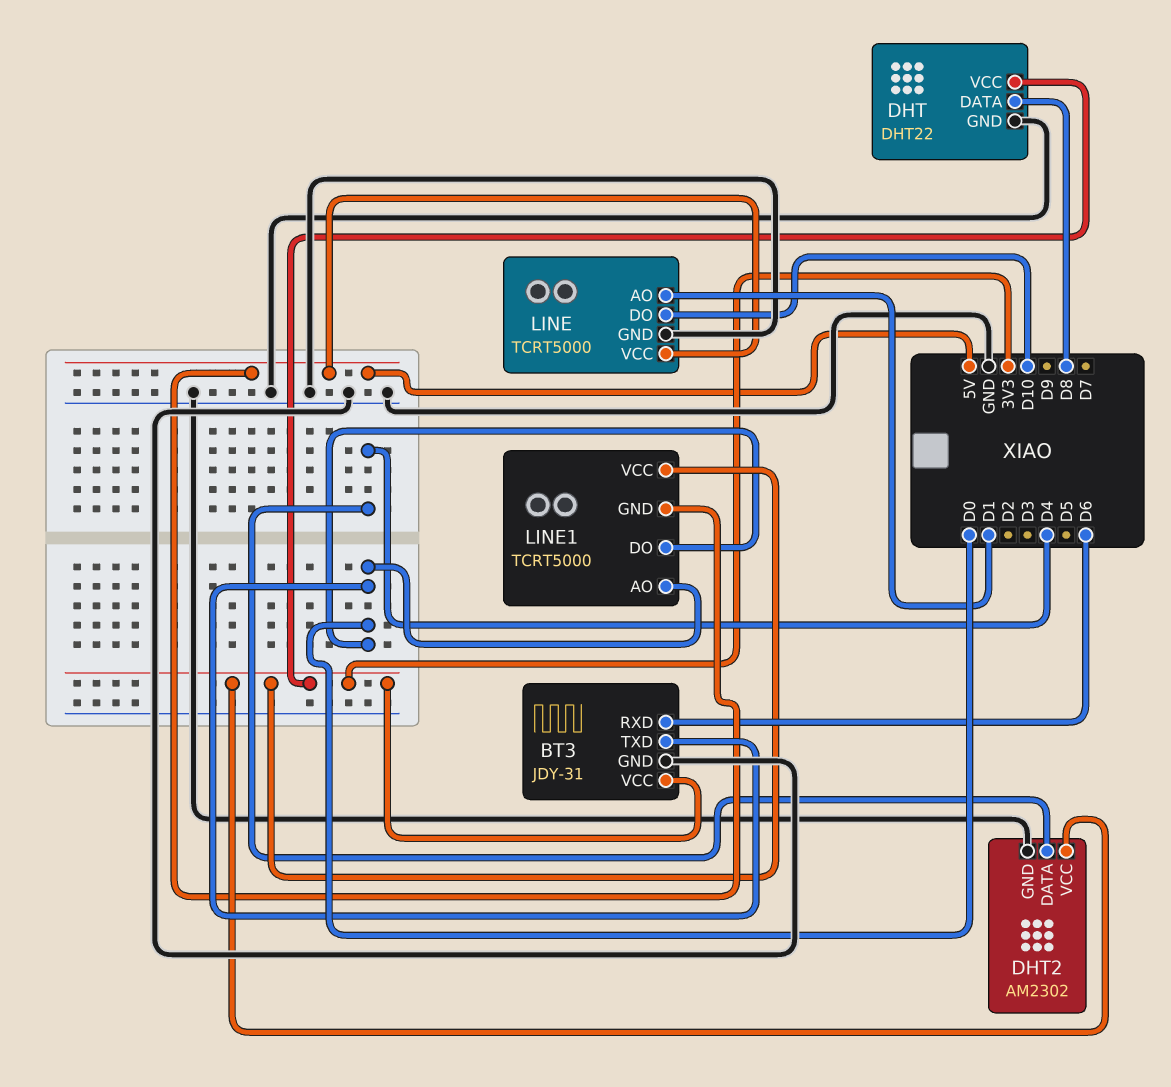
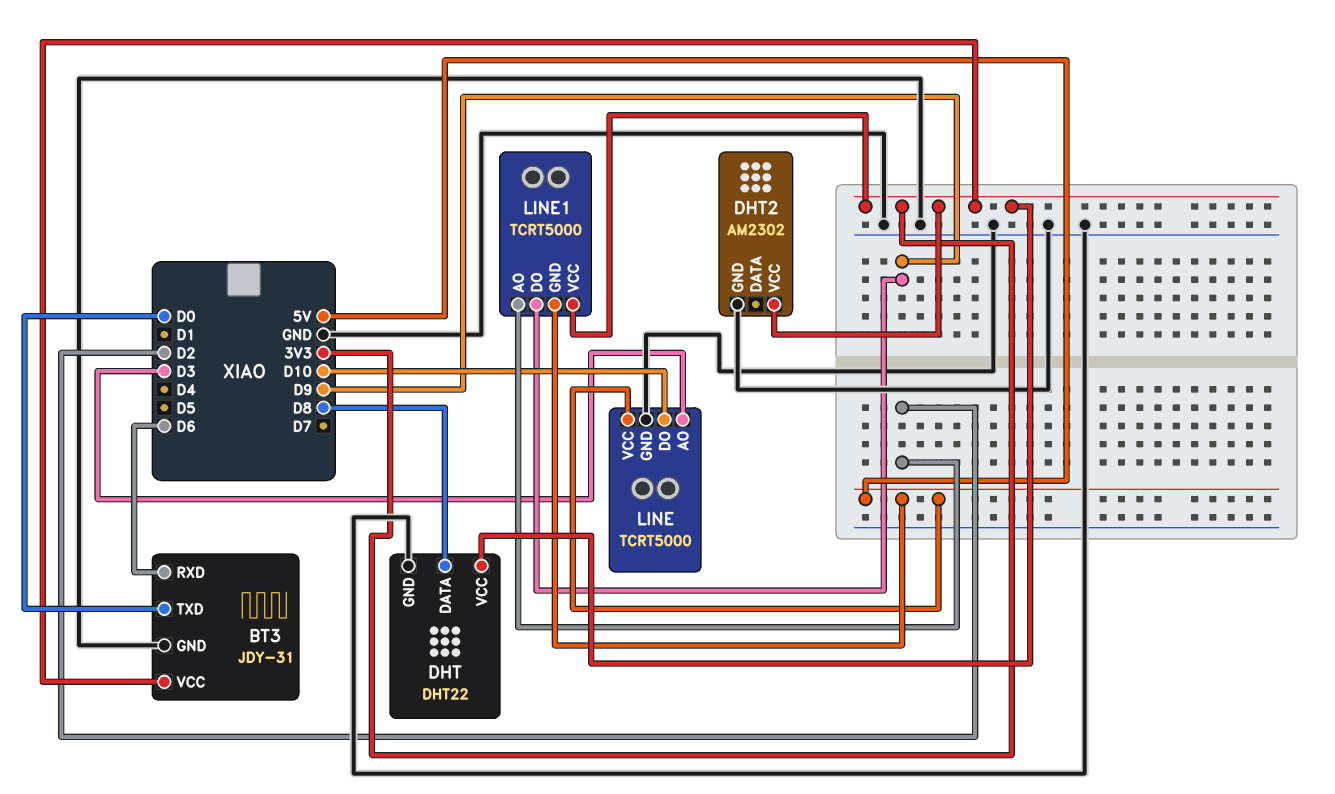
DHT2 pin DATA: D4 -> none
LINE pin AO: D1 -> D3
LINE1 pin AO: D0 -> D2
LINE1 pin DO: D0 -> D9

